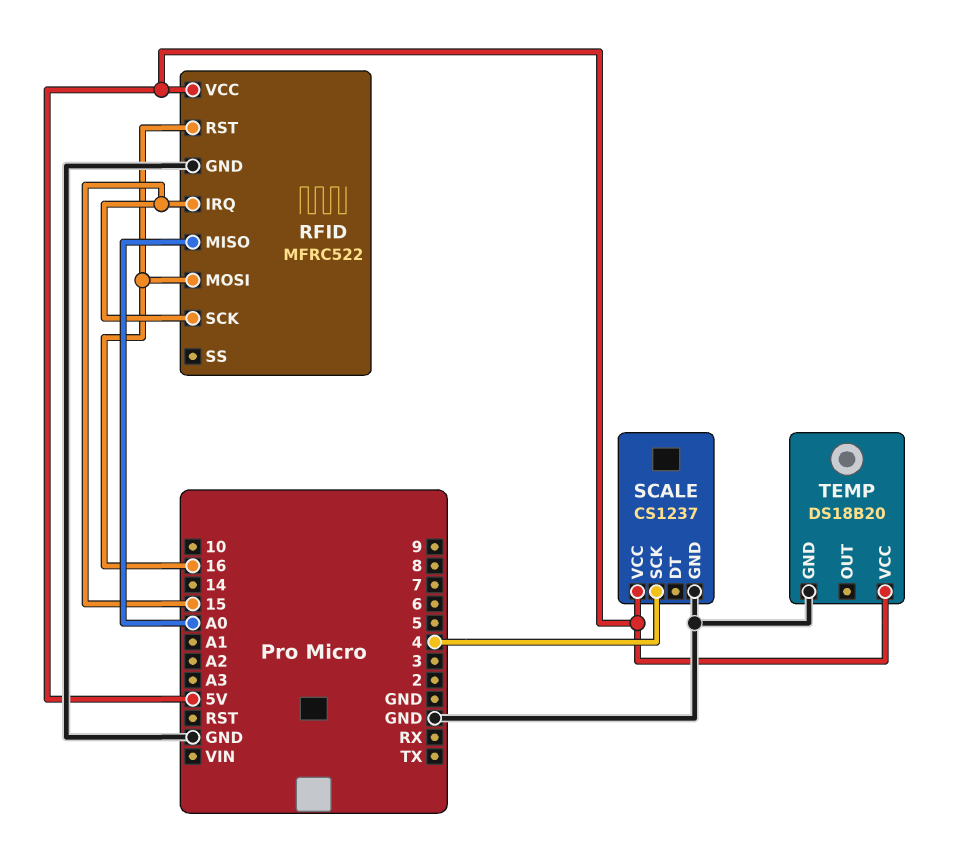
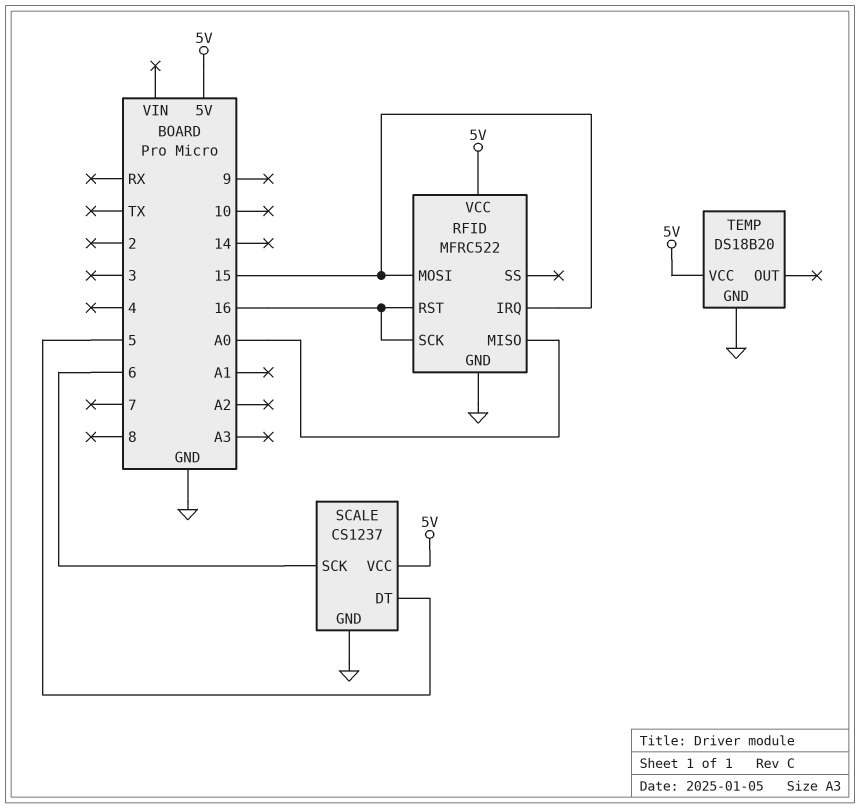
RFID pin MOSI: 16 -> 15
RFID pin SCK: 15 -> 16
SCALE pin DT: none -> 5
SCALE pin SCK: 4 -> 6

